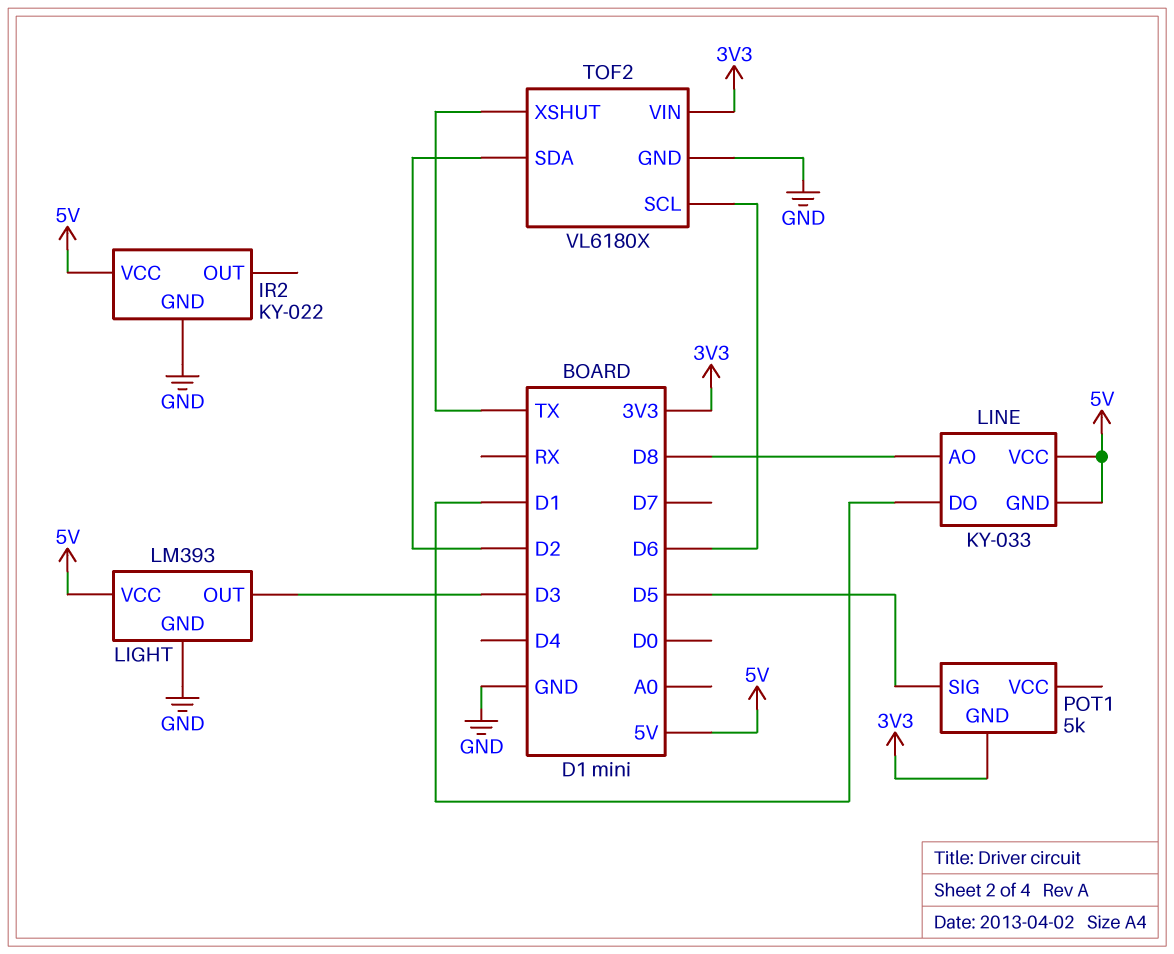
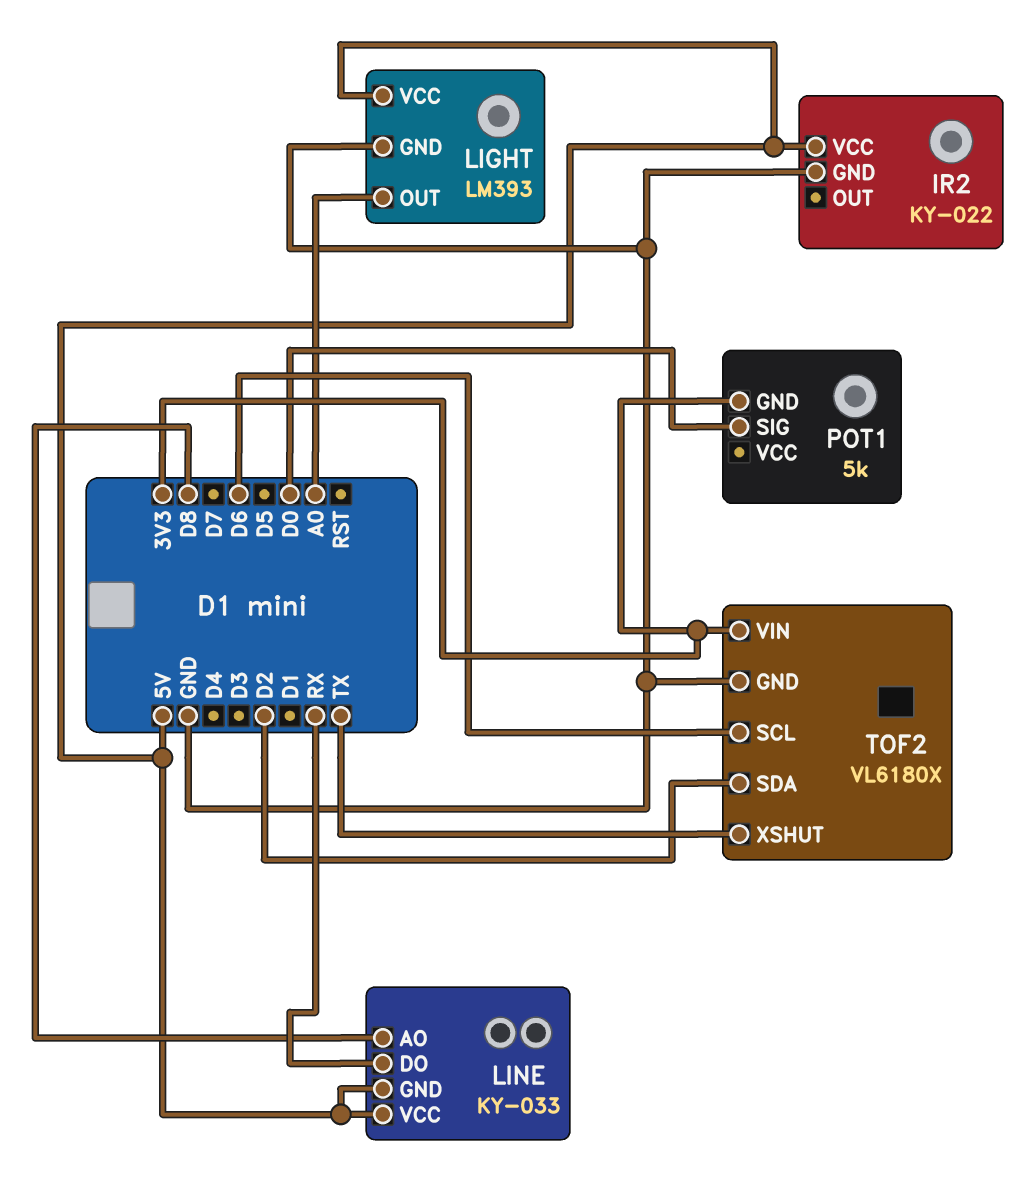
LIGHT pin OUT: D3 -> A0
LINE pin DO: D1 -> RX
POT1 pin SIG: D5 -> D0

